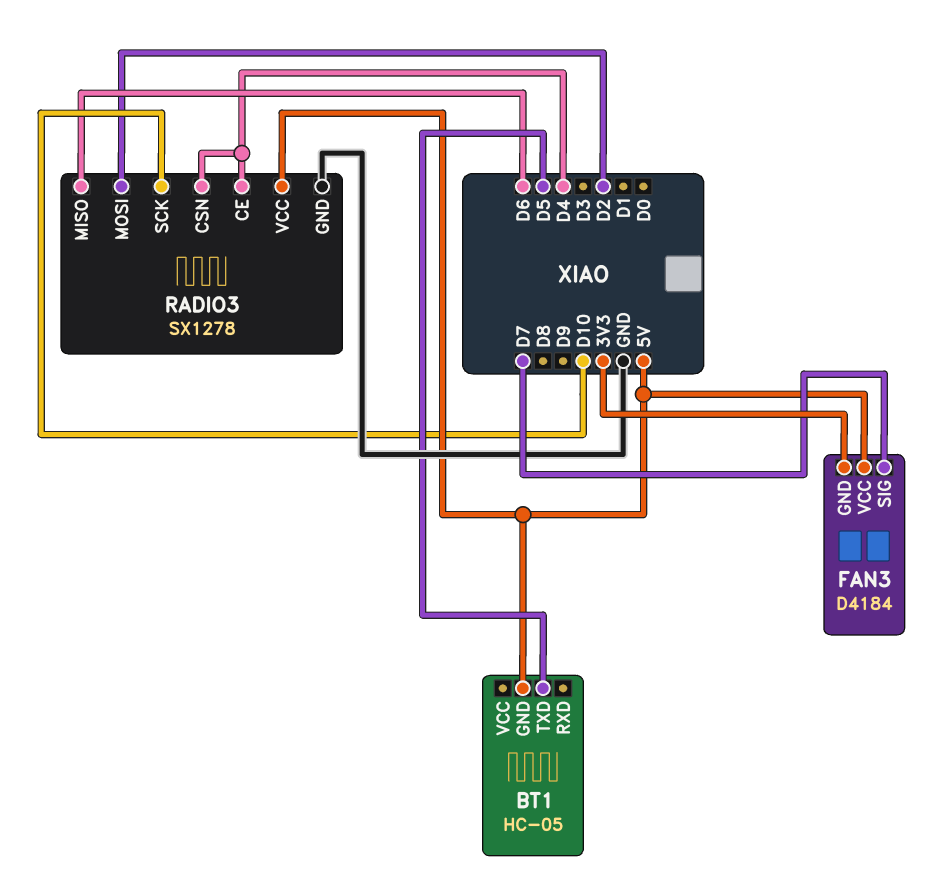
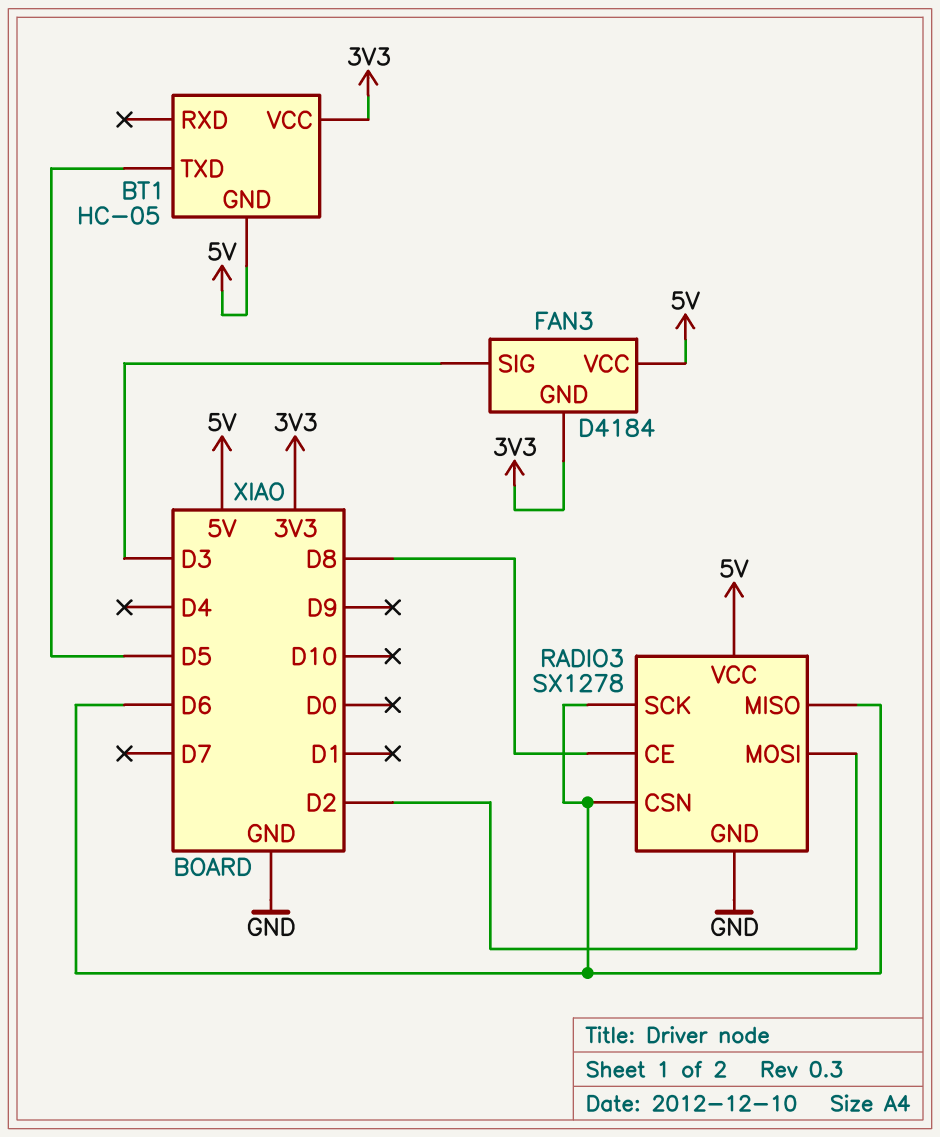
BT1 pin VCC: none -> 3V3
FAN3 pin SIG: D7 -> D3
RADIO3 pin CE: D4 -> D8
RADIO3 pin CSN: D4 -> D6
RADIO3 pin SCK: D10 -> D6

